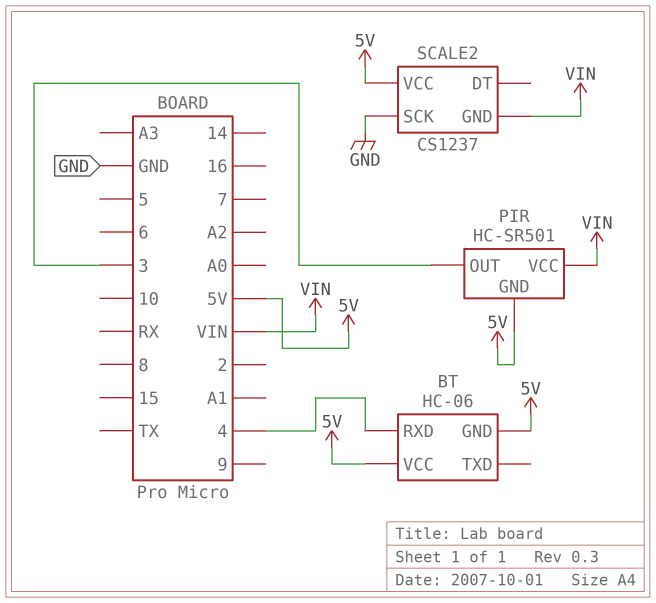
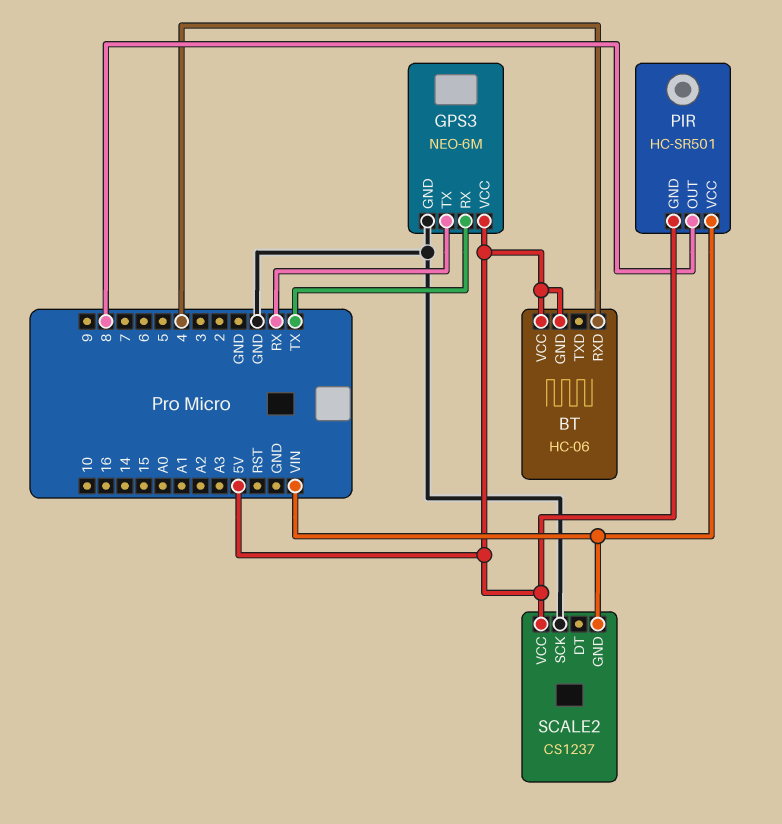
GPS3: none -> NEO-6M
GPS3 pin GND: none -> GND
GPS3 pin RX: none -> TX
GPS3 pin TX: none -> RX
GPS3 pin VCC: none -> 5V
PIR pin OUT: 3 -> 8

